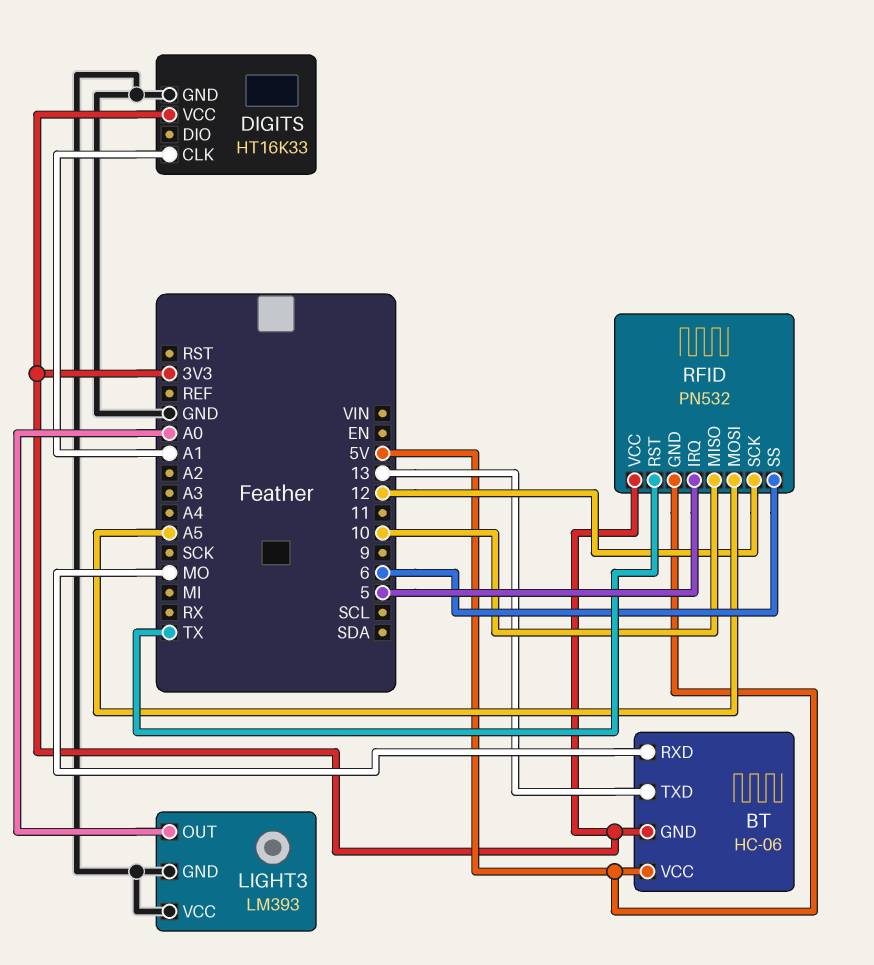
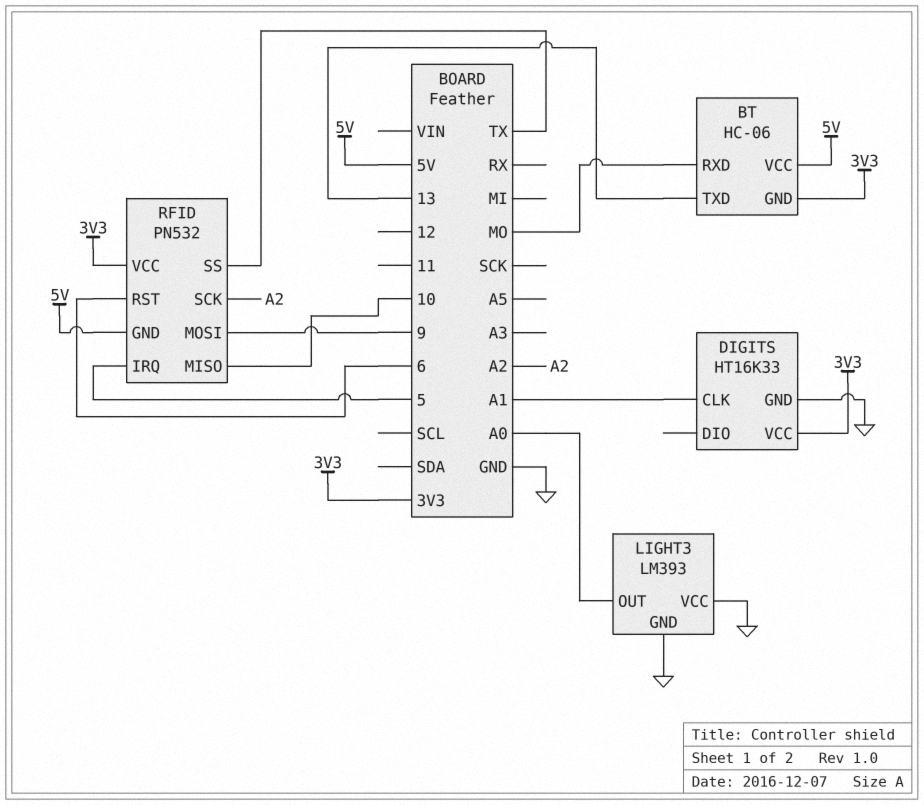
RFID pin MOSI: A5 -> 9
RFID pin RST: TX -> 6
RFID pin SCK: 12 -> A2
RFID pin SS: 6 -> TX

